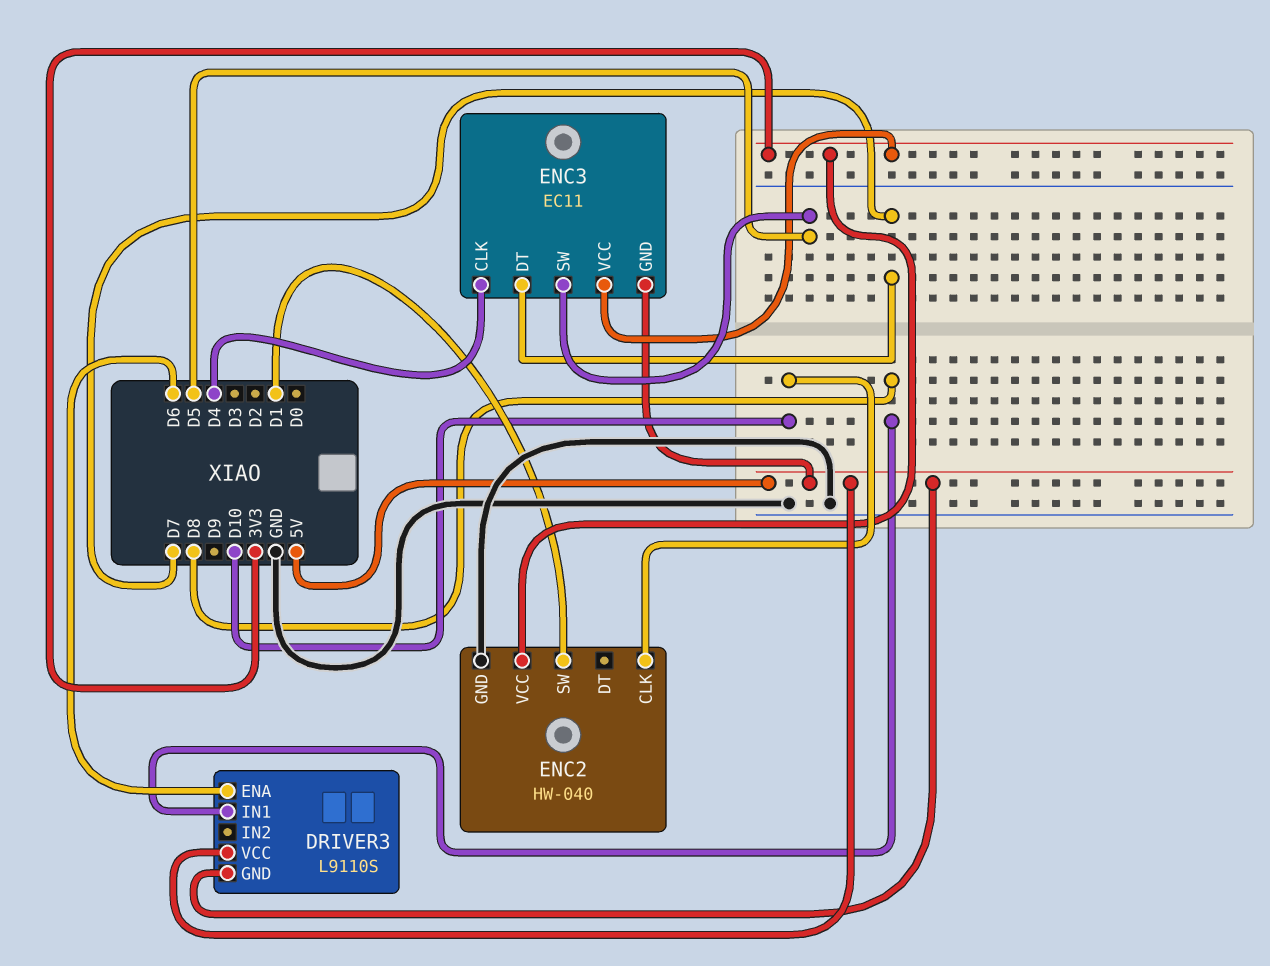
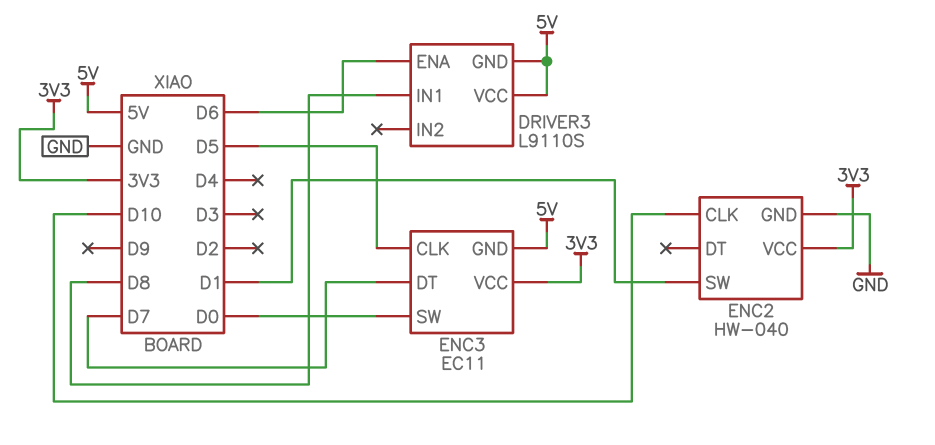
ENC3 pin CLK: D4 -> D5
ENC3 pin SW: D5 -> D0

